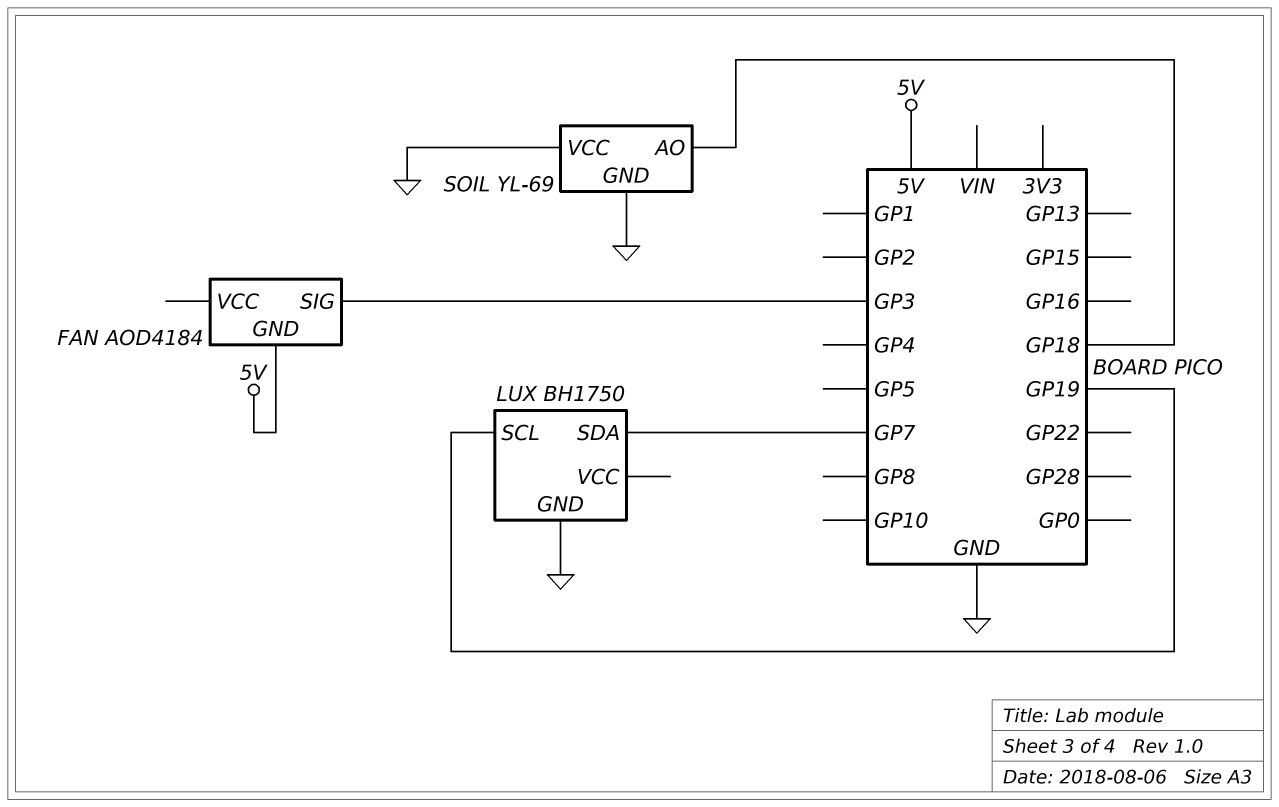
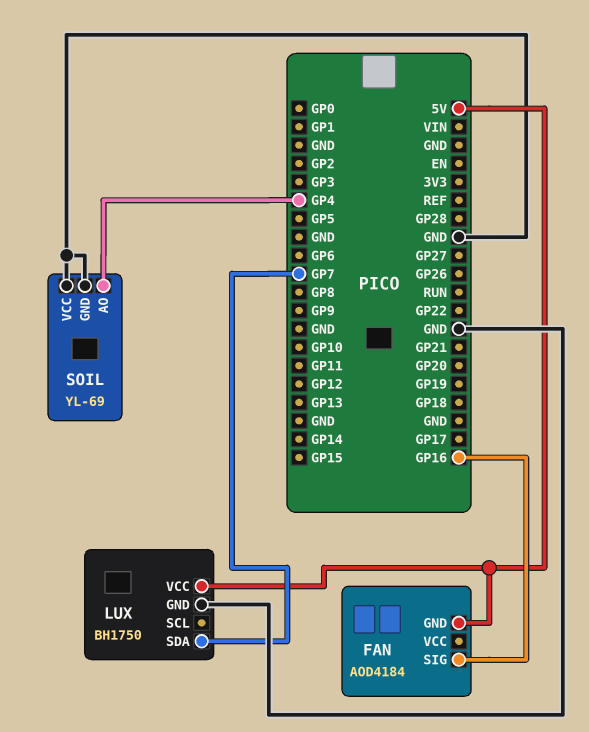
FAN pin SIG: GP3 -> GP16
LUX pin SCL: GP19 -> none
LUX pin VCC: none -> 5V
SOIL pin AO: GP18 -> GP4

